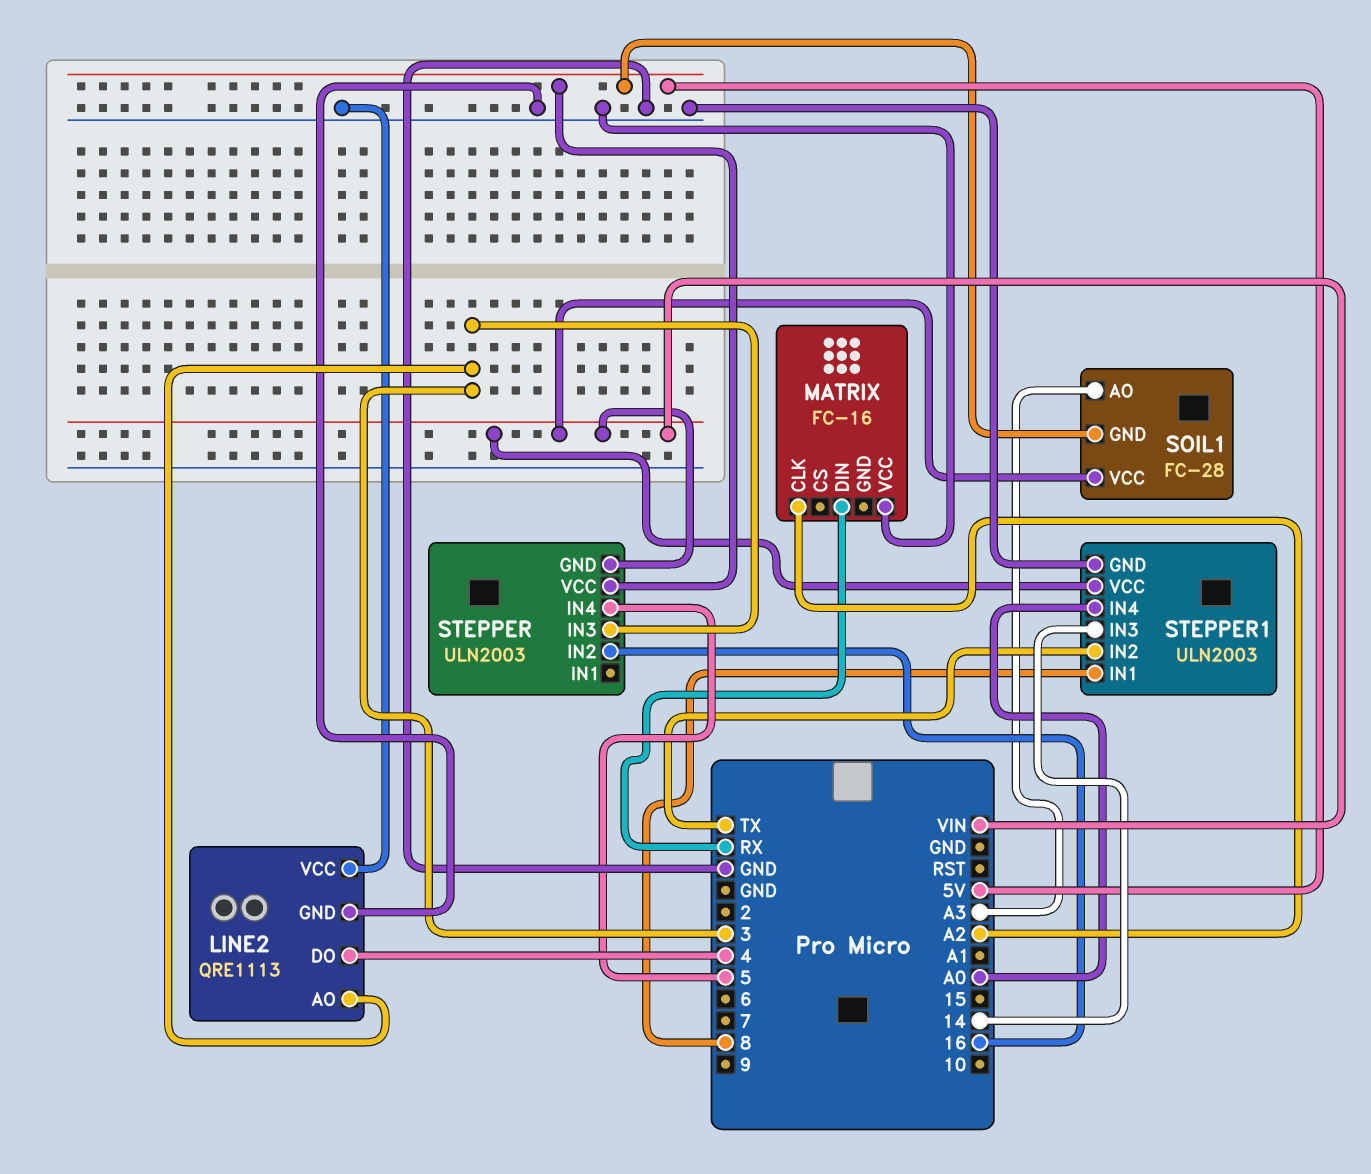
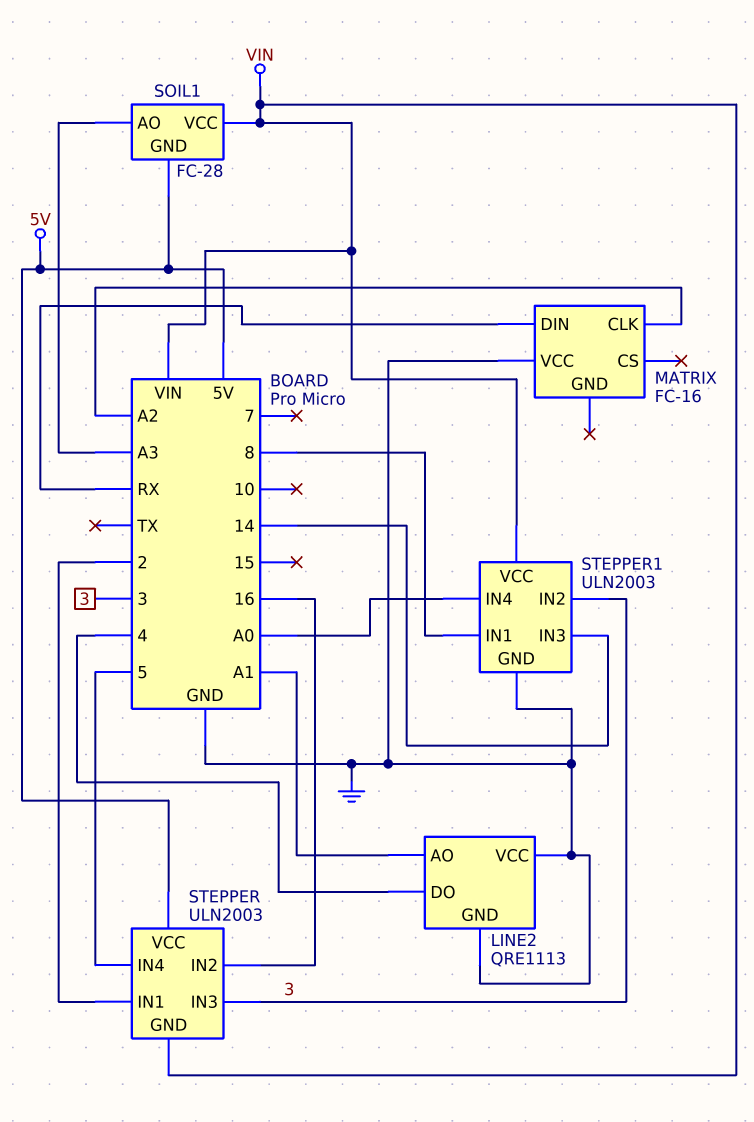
LINE2 pin AO: 3 -> A1
STEPPER pin IN1: none -> 2
STEPPER1 pin IN2: TX -> 3

